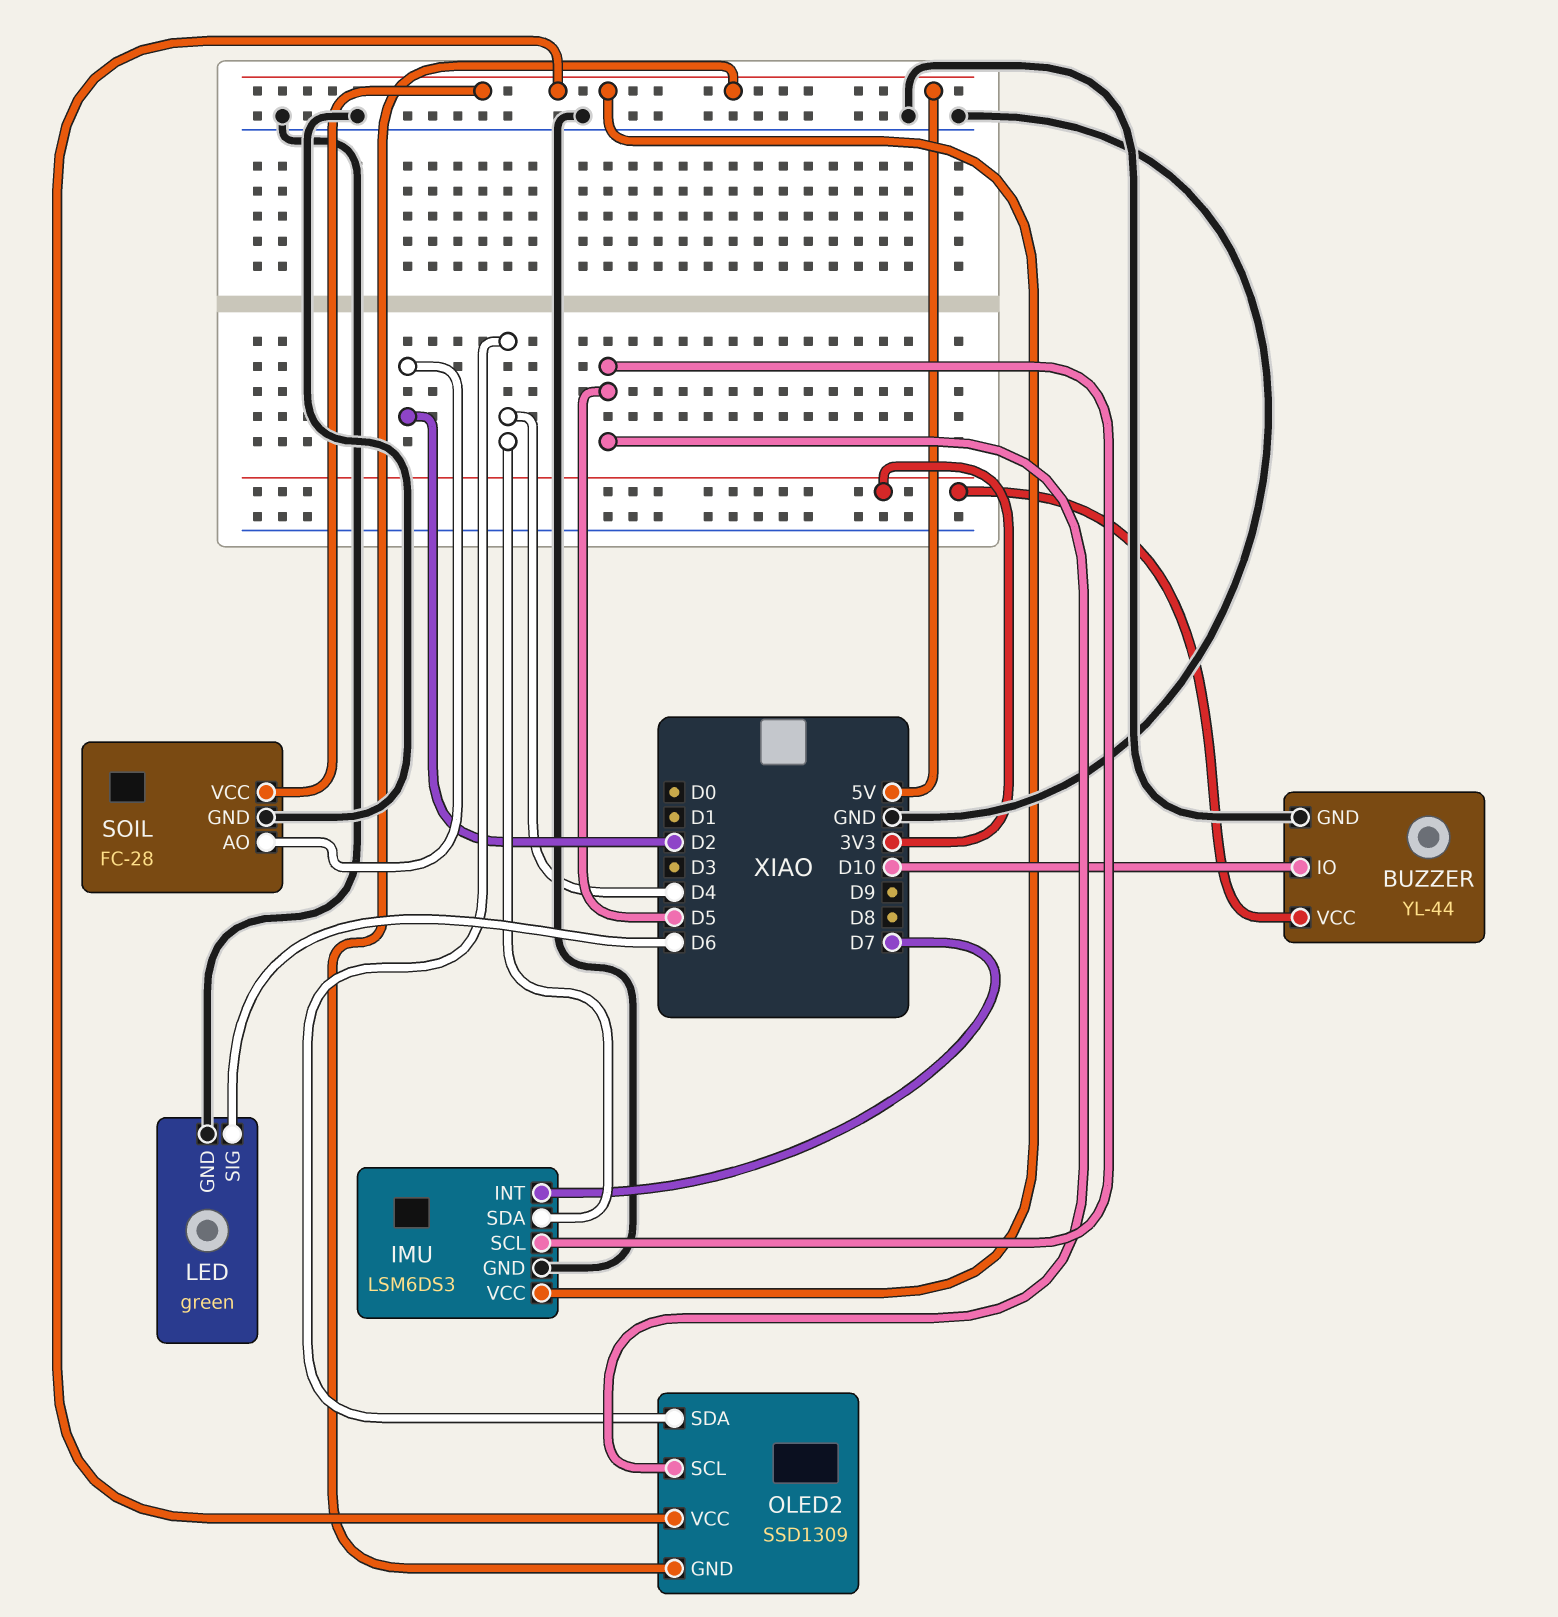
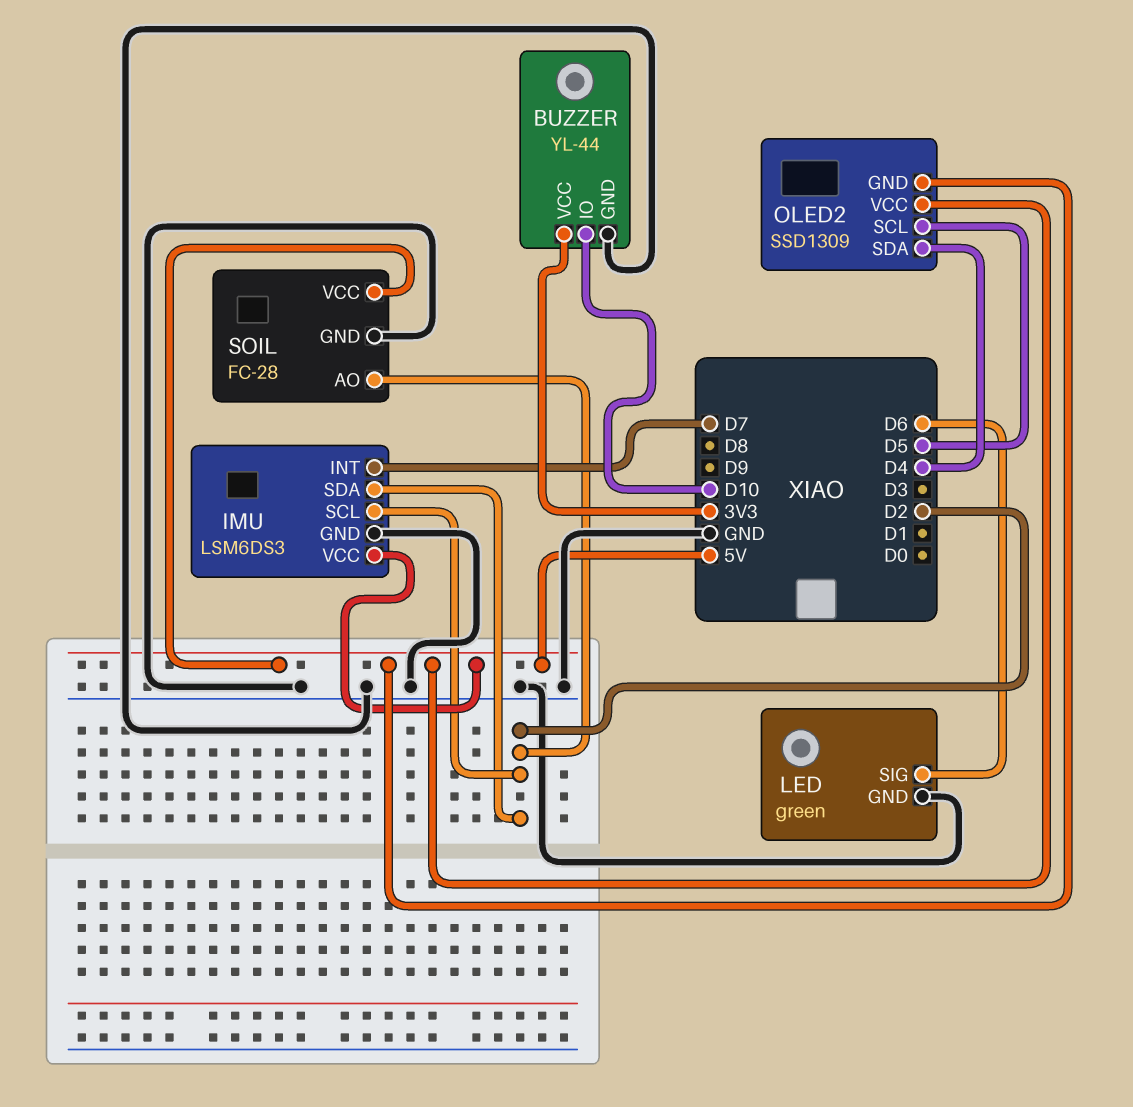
IMU pin SCL: D5 -> D2
IMU pin SDA: D4 -> D2

